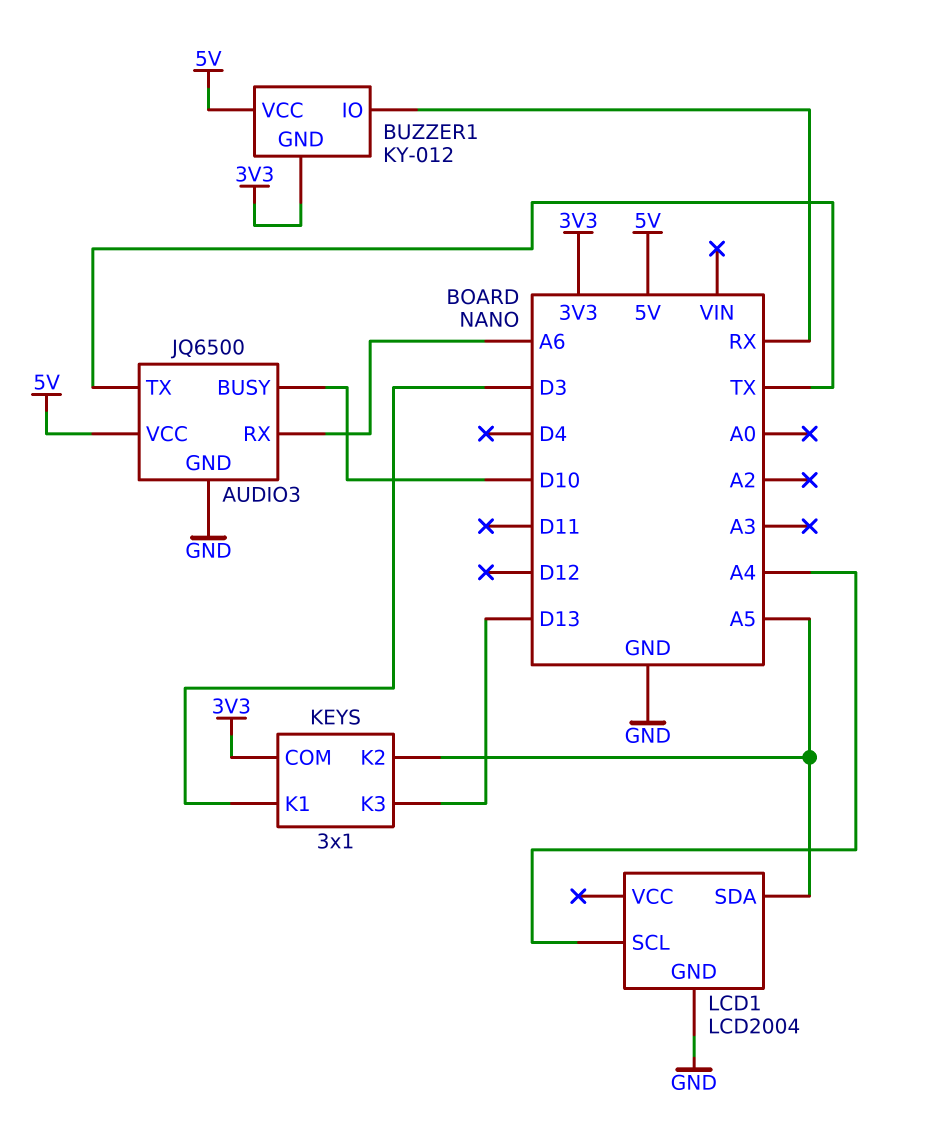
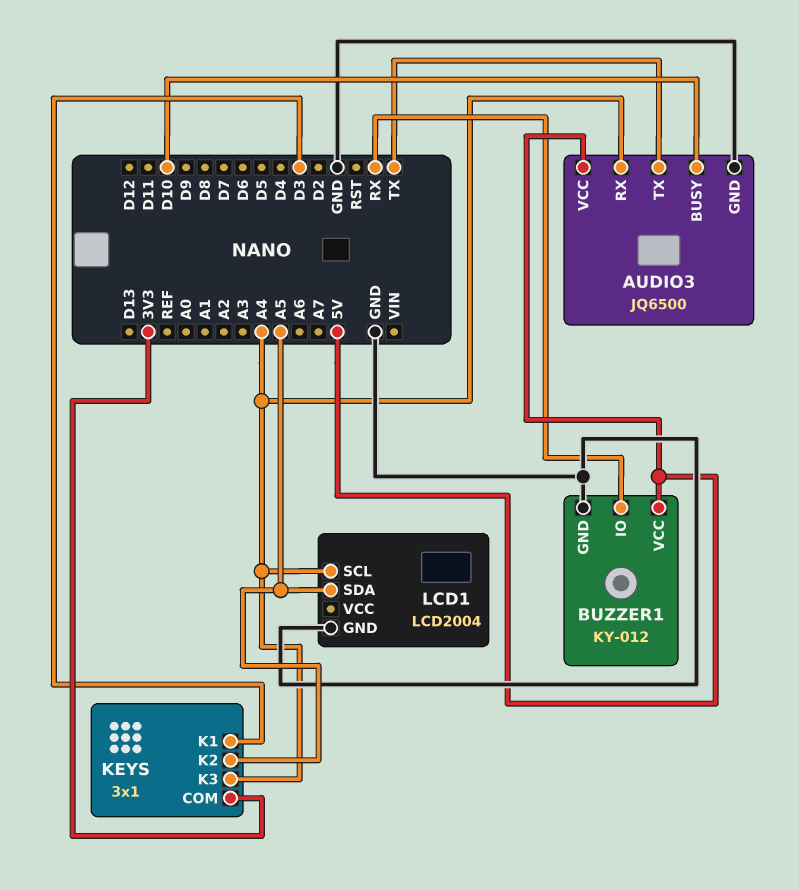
AUDIO3 pin RX: A6 -> A4
BUZZER1 pin GND: 3V3 -> GND
KEYS pin K3: D13 -> A4

